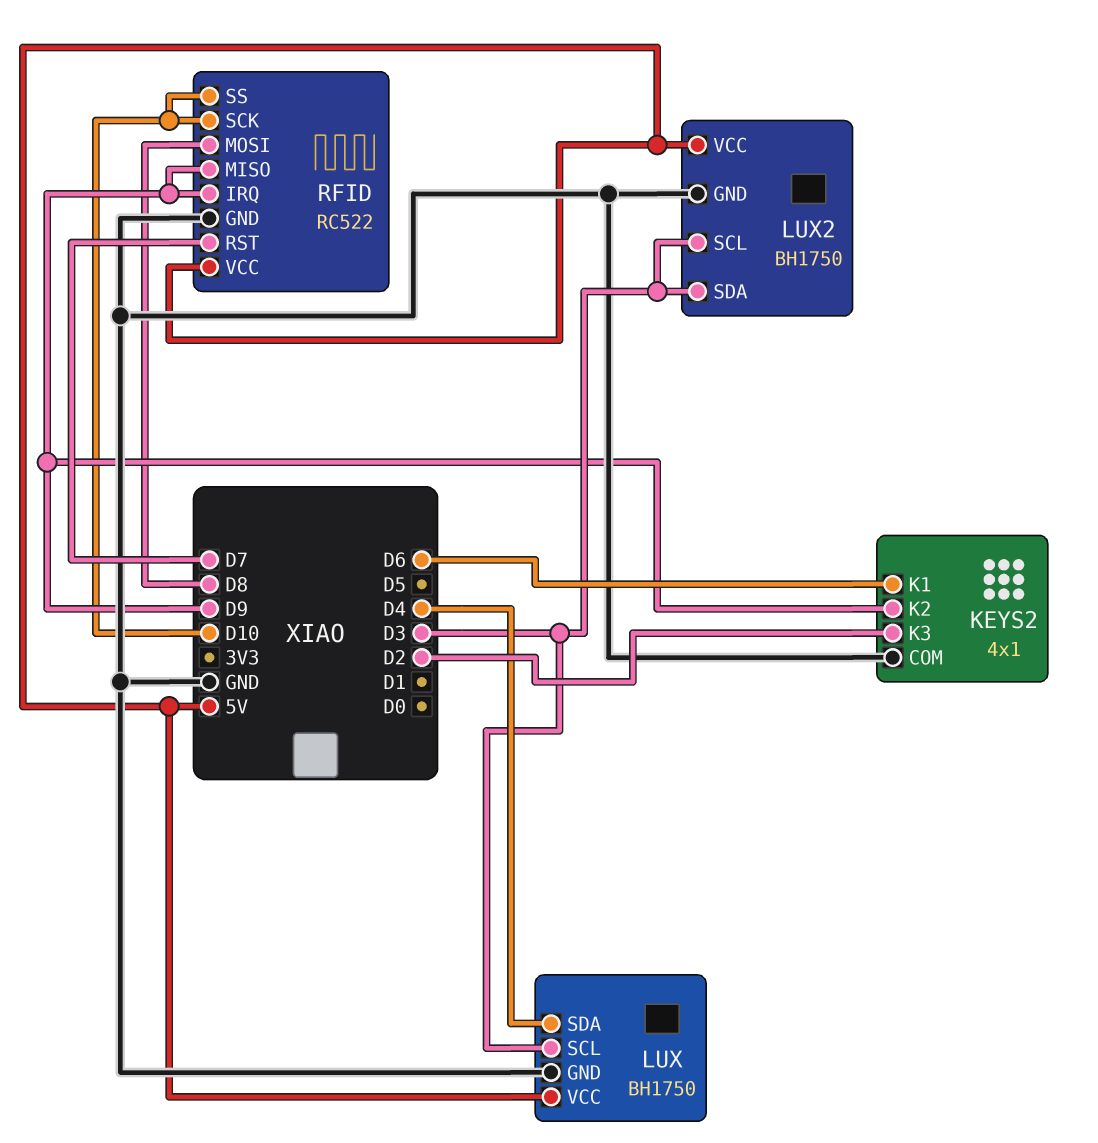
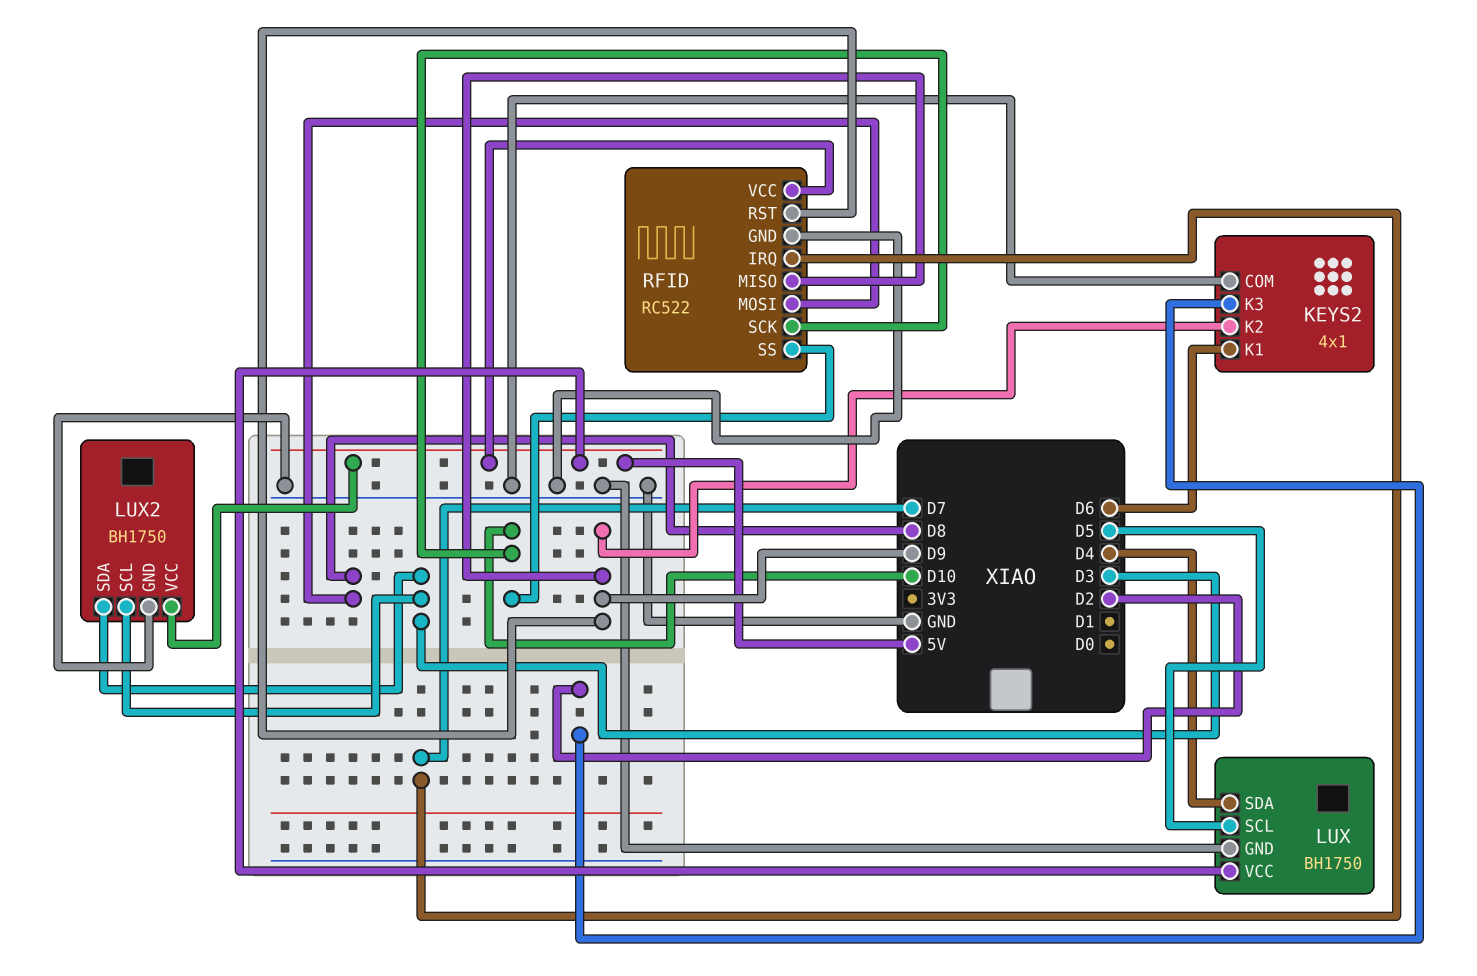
LUX pin SCL: D3 -> D5
RFID pin IRQ: D9 -> D7
RFID pin RST: D7 -> D9

